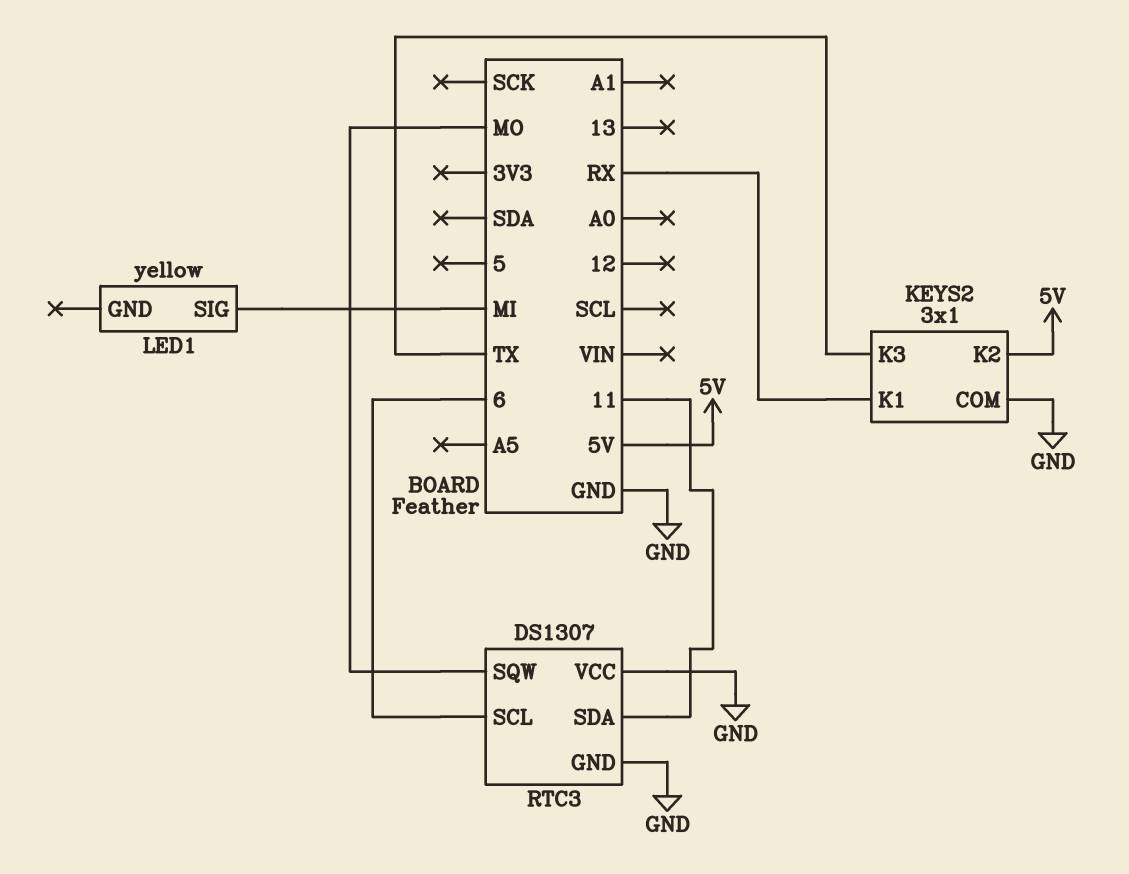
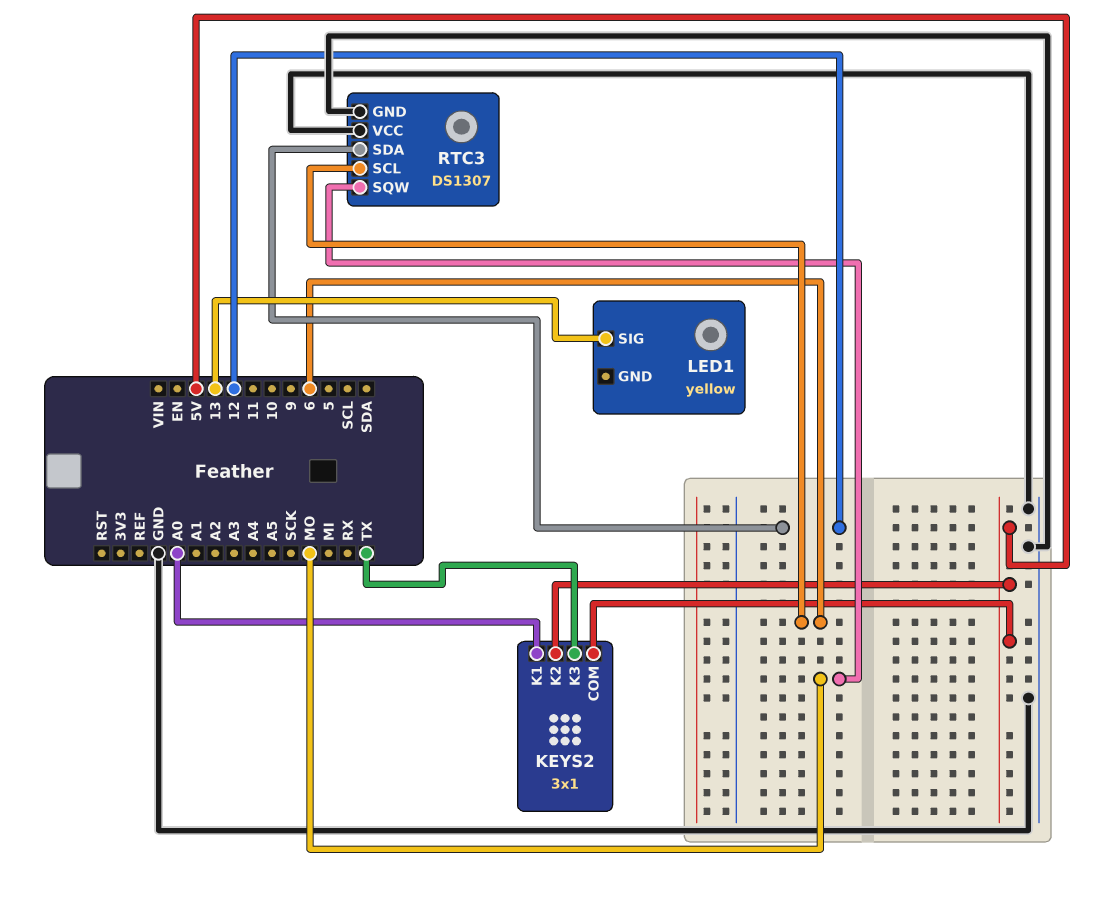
KEYS2 pin COM: GND -> 5V
KEYS2 pin K1: RX -> A0
LED1 pin SIG: MI -> 13
RTC3 pin SDA: 11 -> 12

